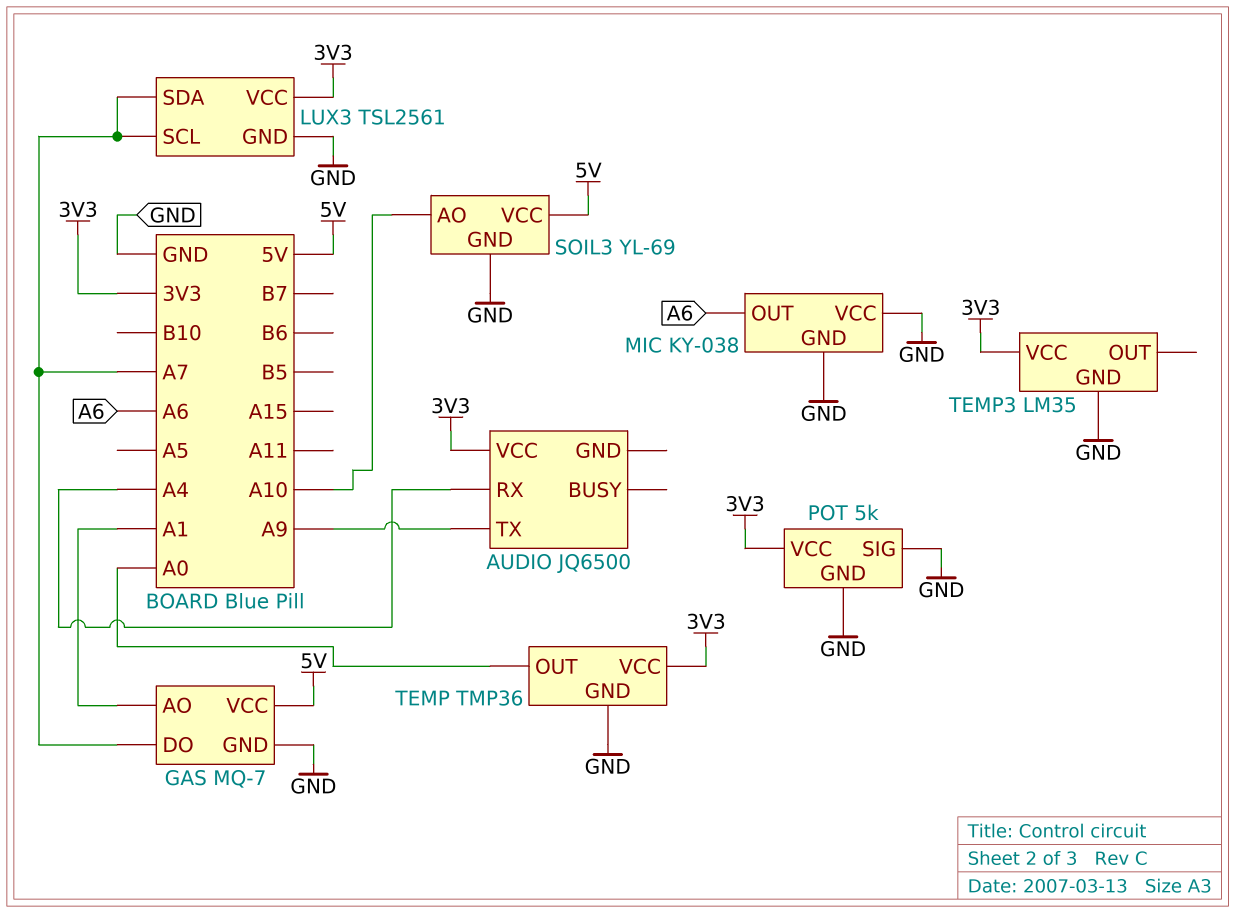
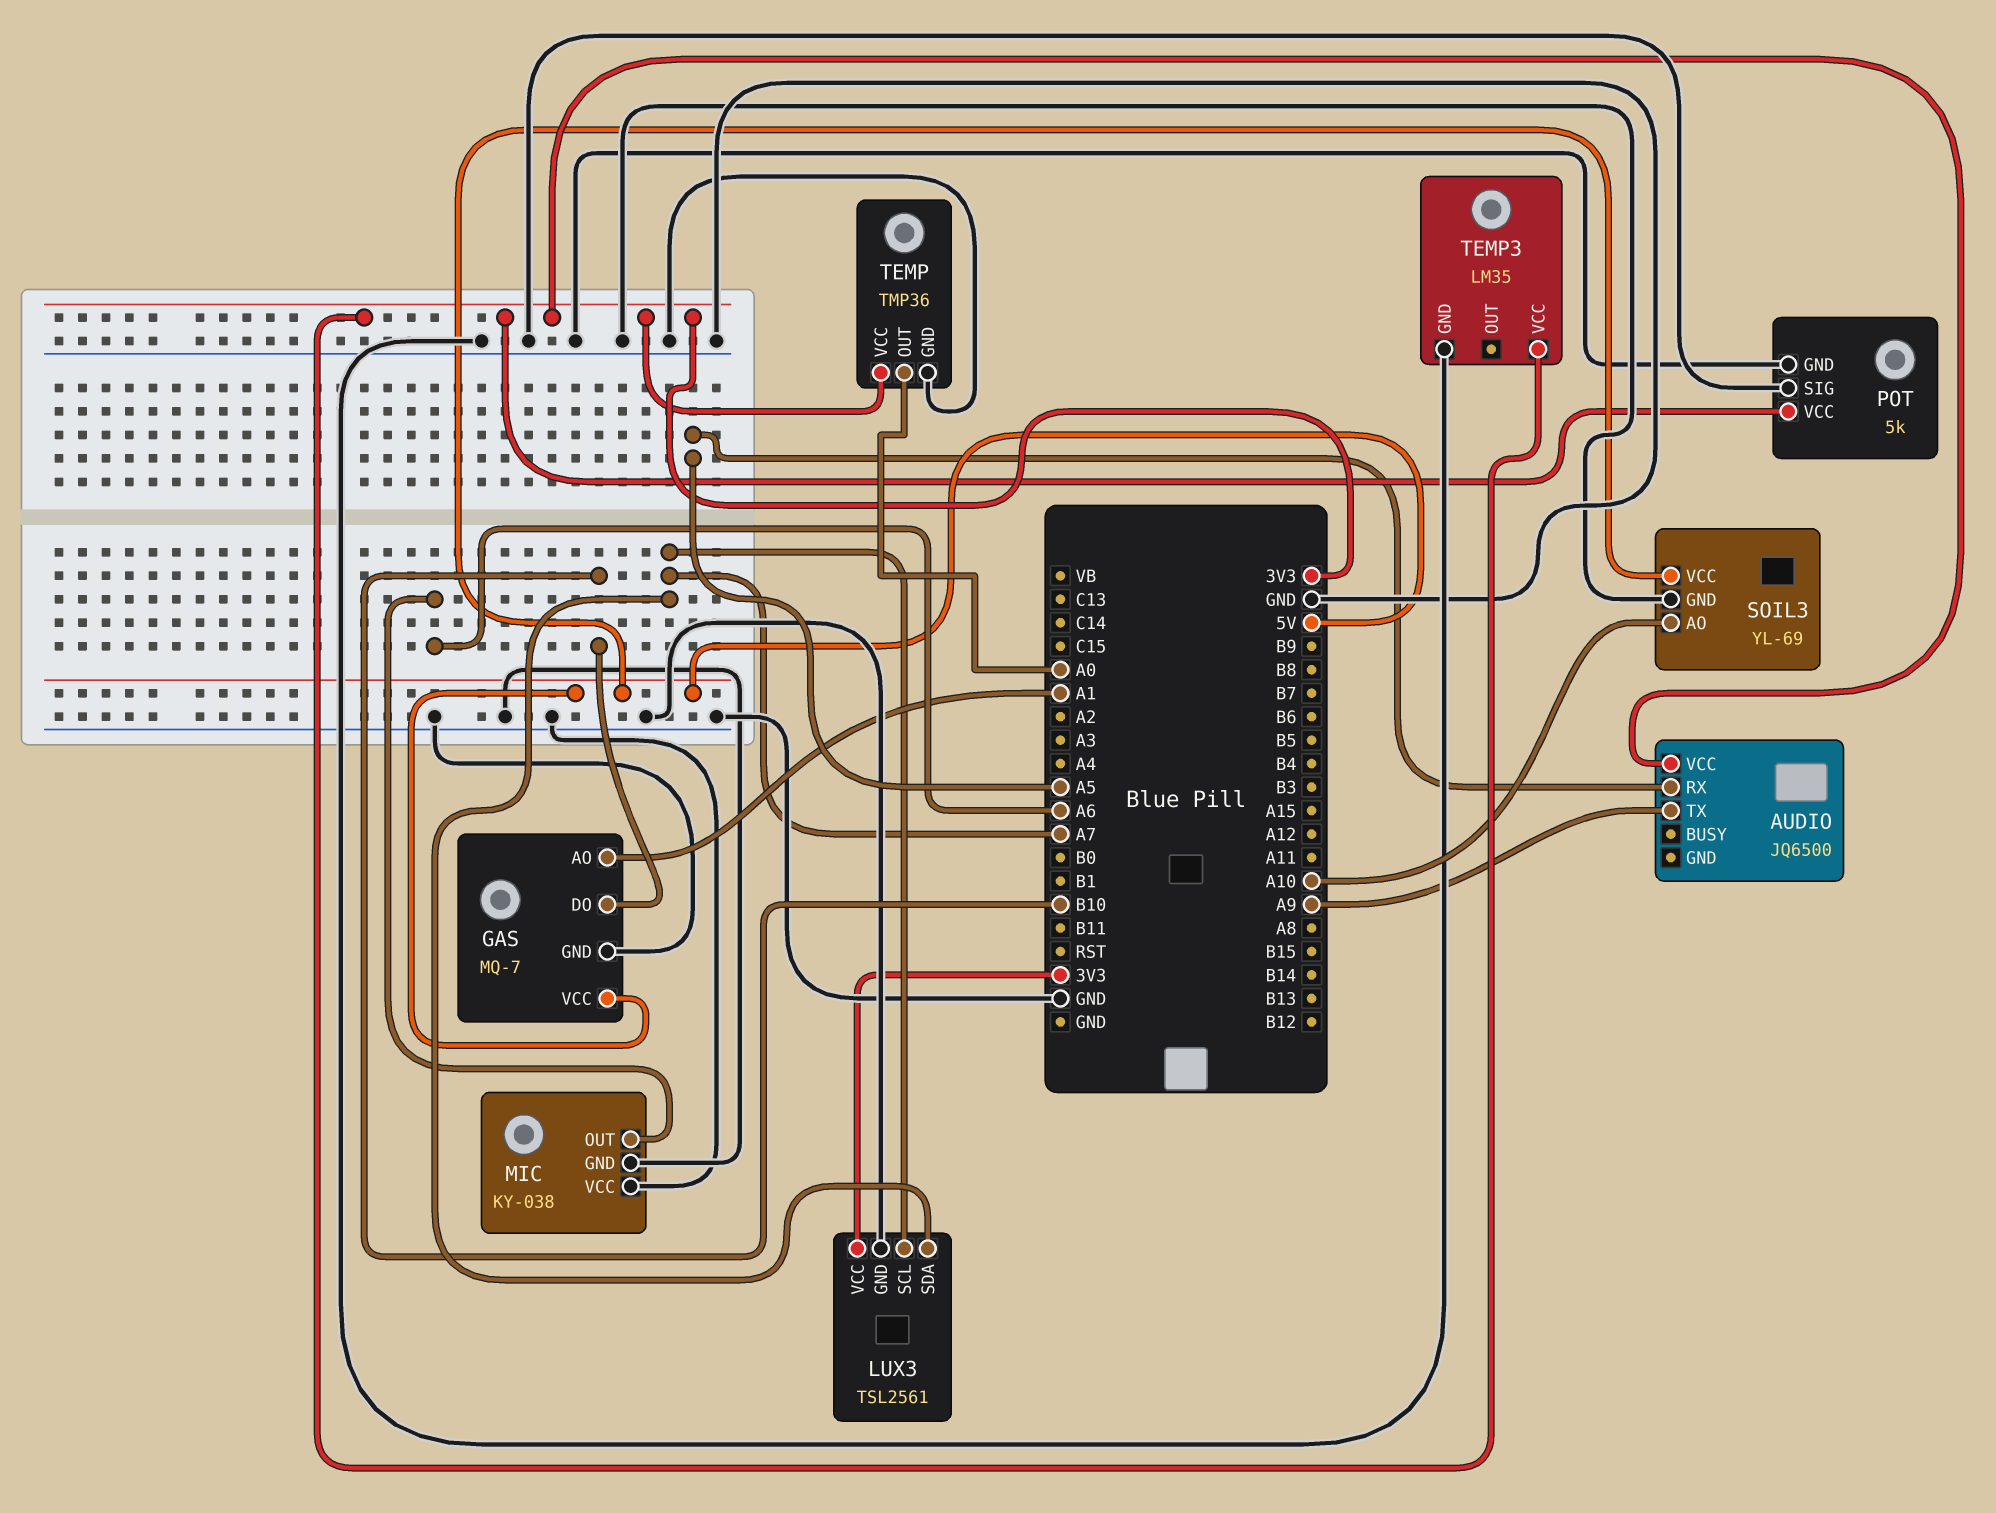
AUDIO pin RX: A4 -> A5
GAS pin DO: A7 -> B10

